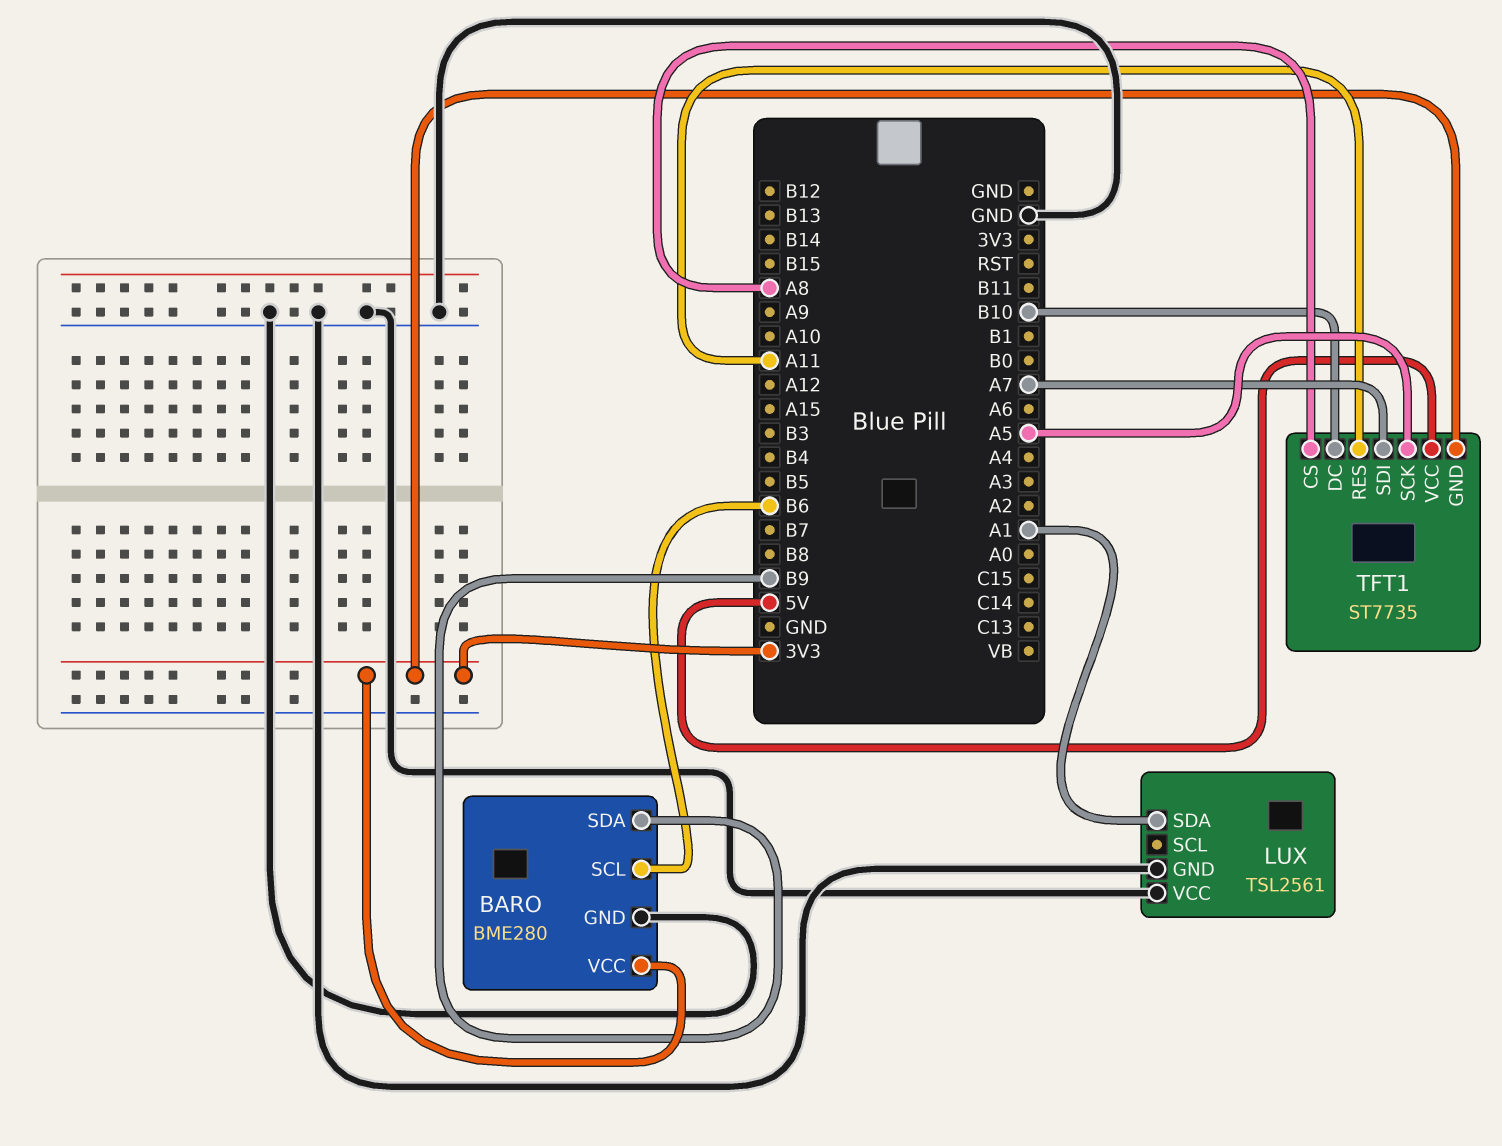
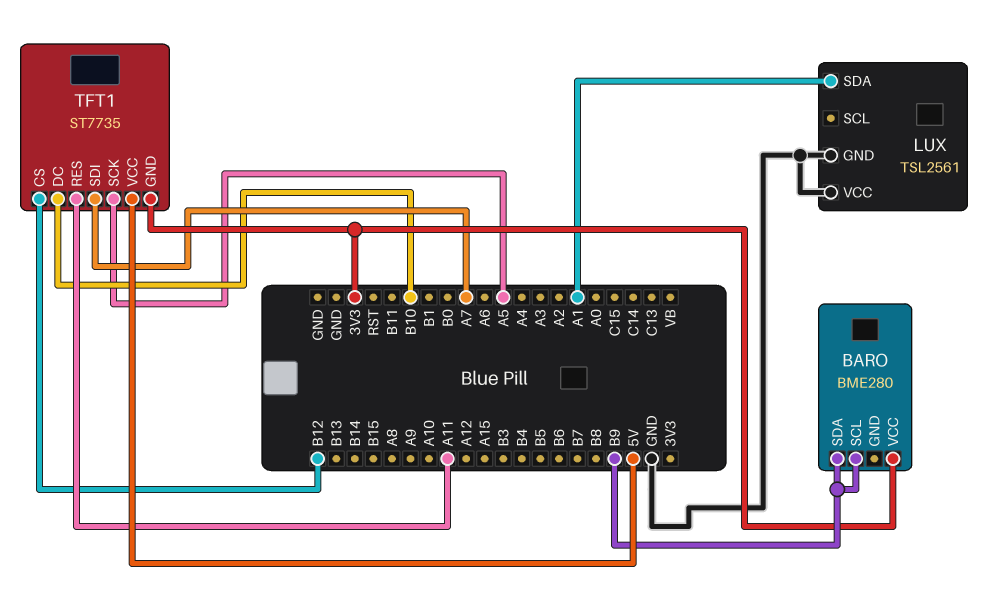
BARO pin GND: GND -> none
BARO pin SCL: B6 -> B9
TFT1 pin CS: A8 -> B12

